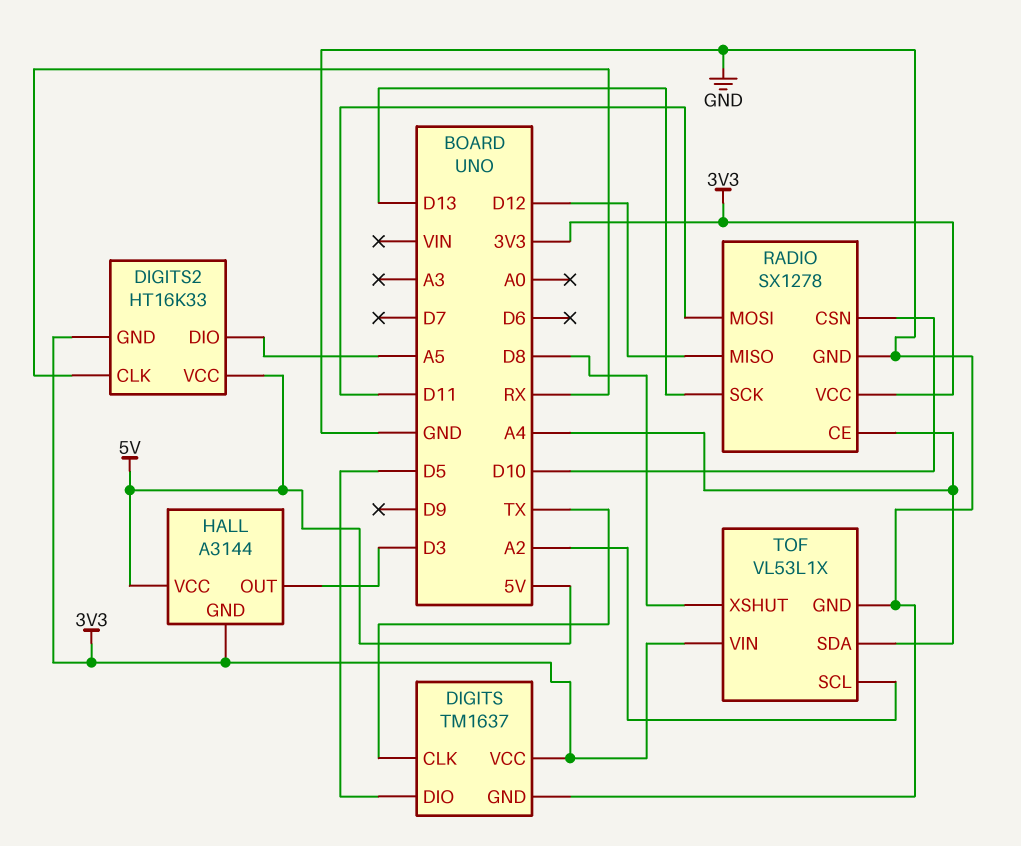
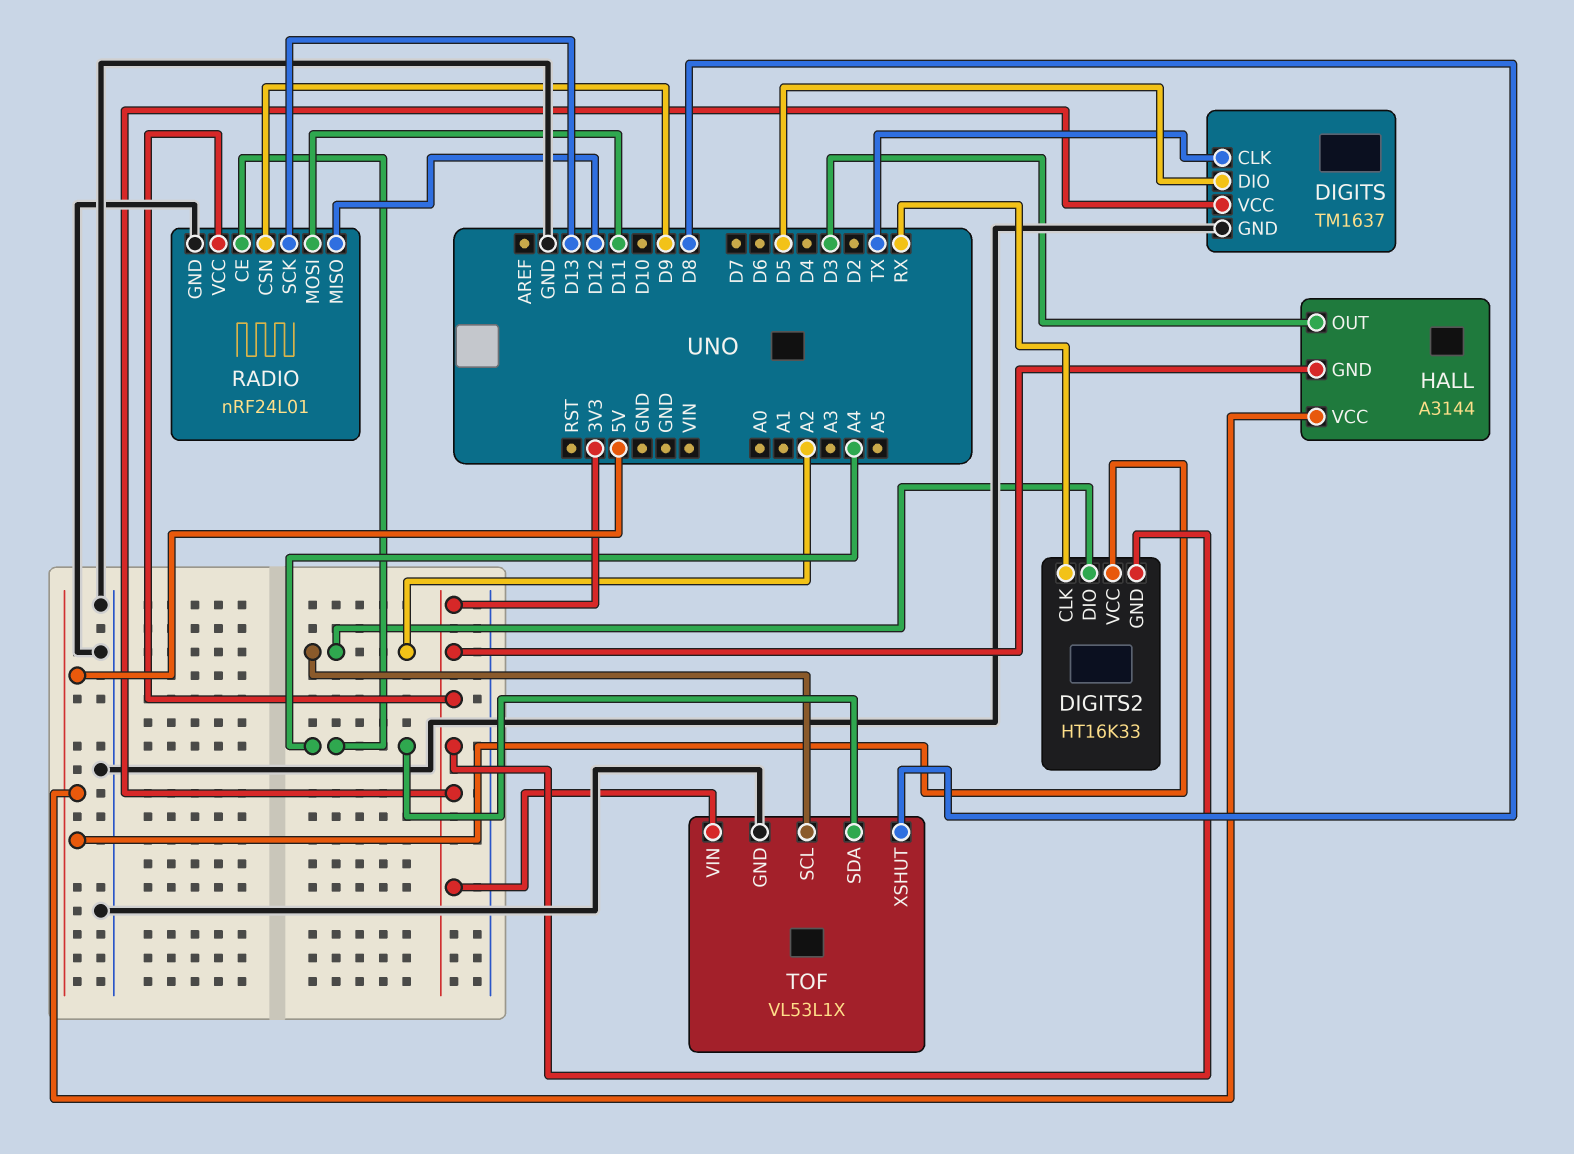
DIGITS2 pin DIO: A5 -> A2
RADIO: SX1278 -> nRF24L01
RADIO pin CSN: D10 -> D9

